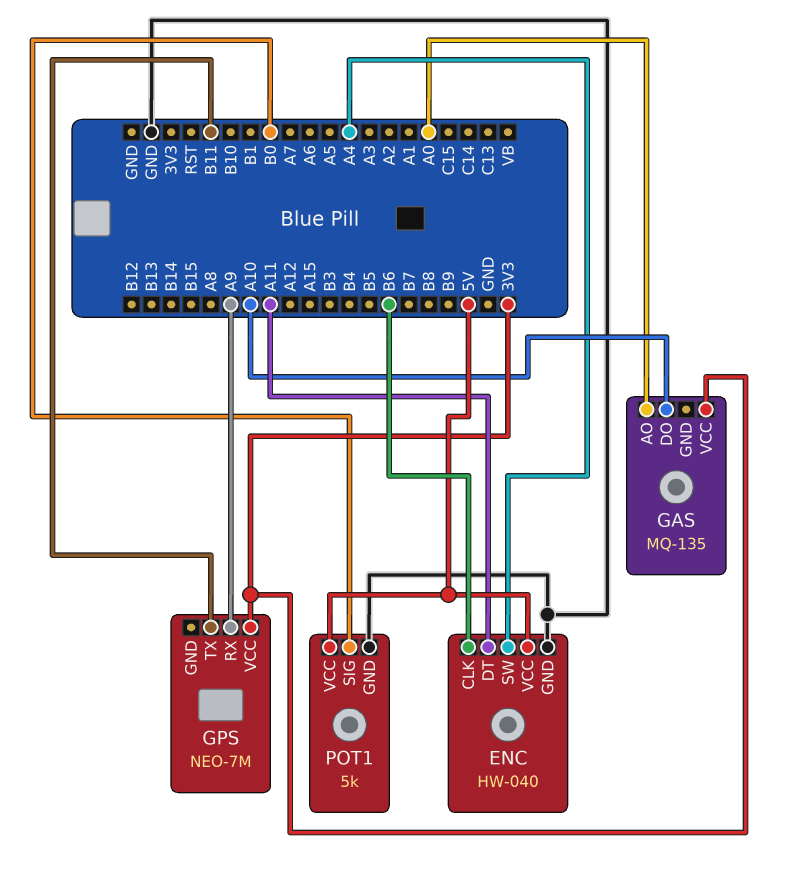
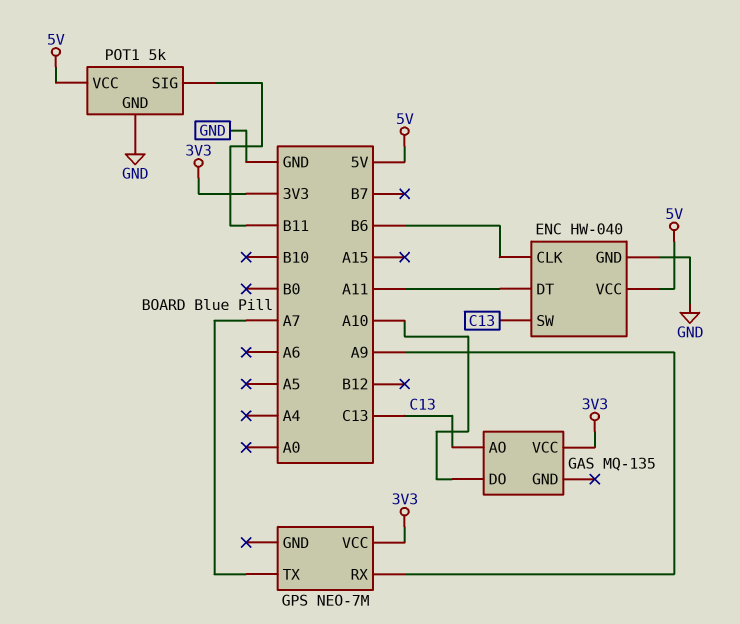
ENC pin SW: A4 -> C13
GAS pin AO: A0 -> C13
GPS pin TX: B11 -> A7
POT1 pin SIG: B0 -> B11

